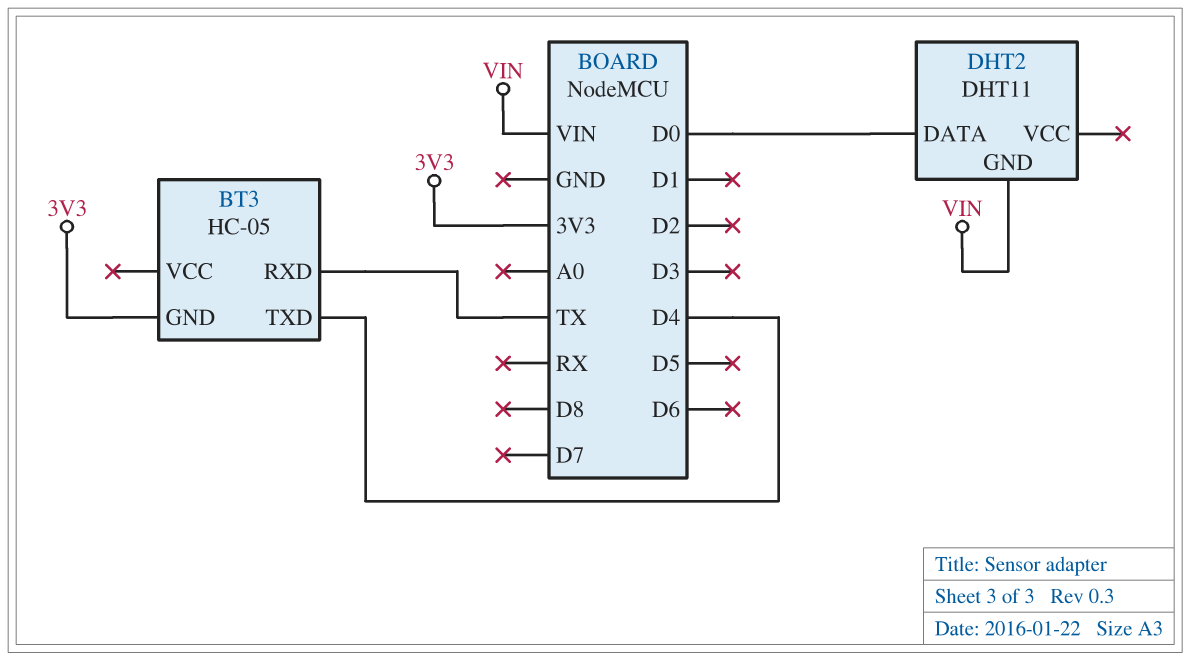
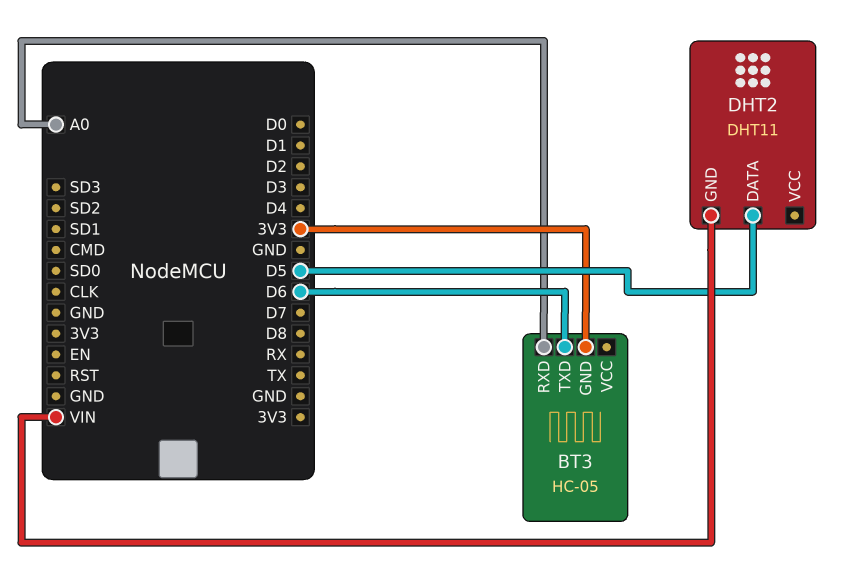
BT3 pin RXD: TX -> A0
BT3 pin TXD: D4 -> D6
DHT2 pin DATA: D0 -> D5

